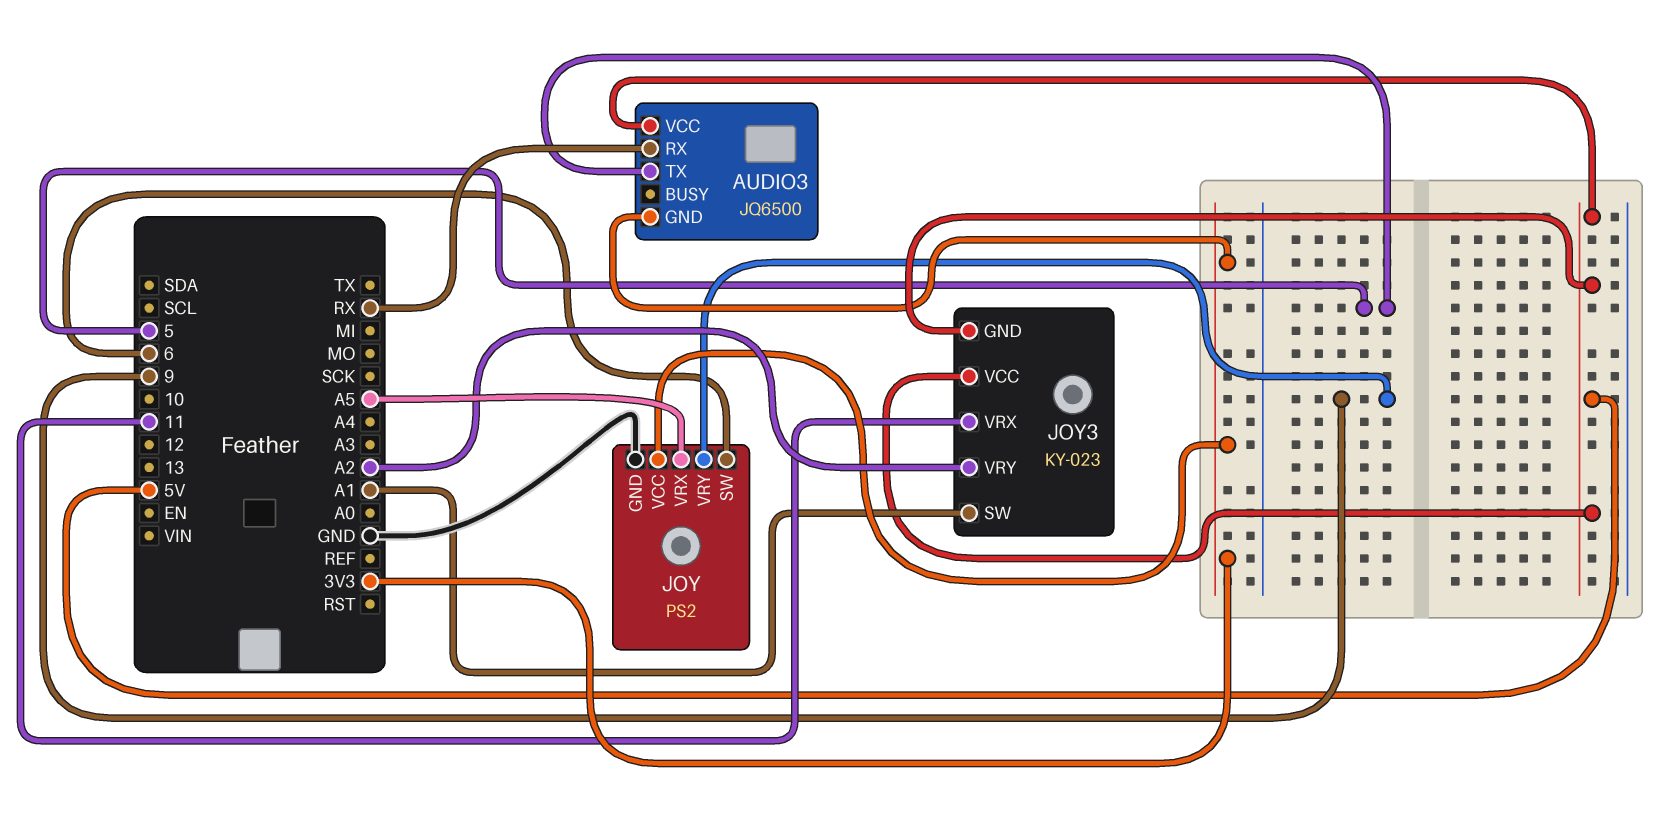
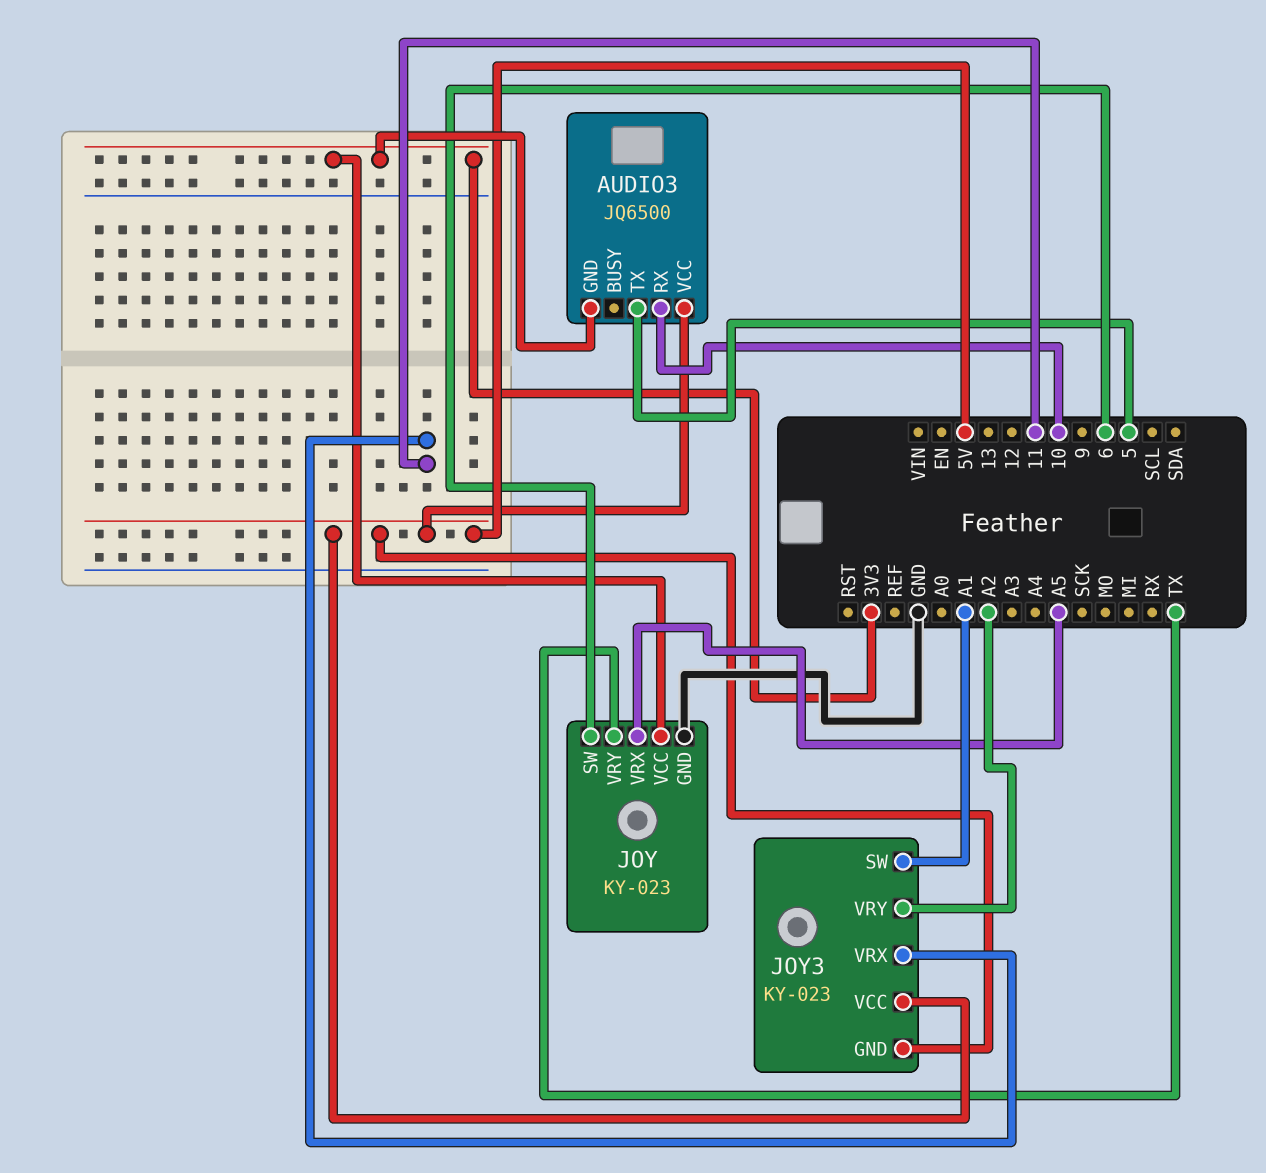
AUDIO3 pin RX: RX -> 10
JOY: PS2 -> KY-023
JOY pin VRY: 9 -> TX

